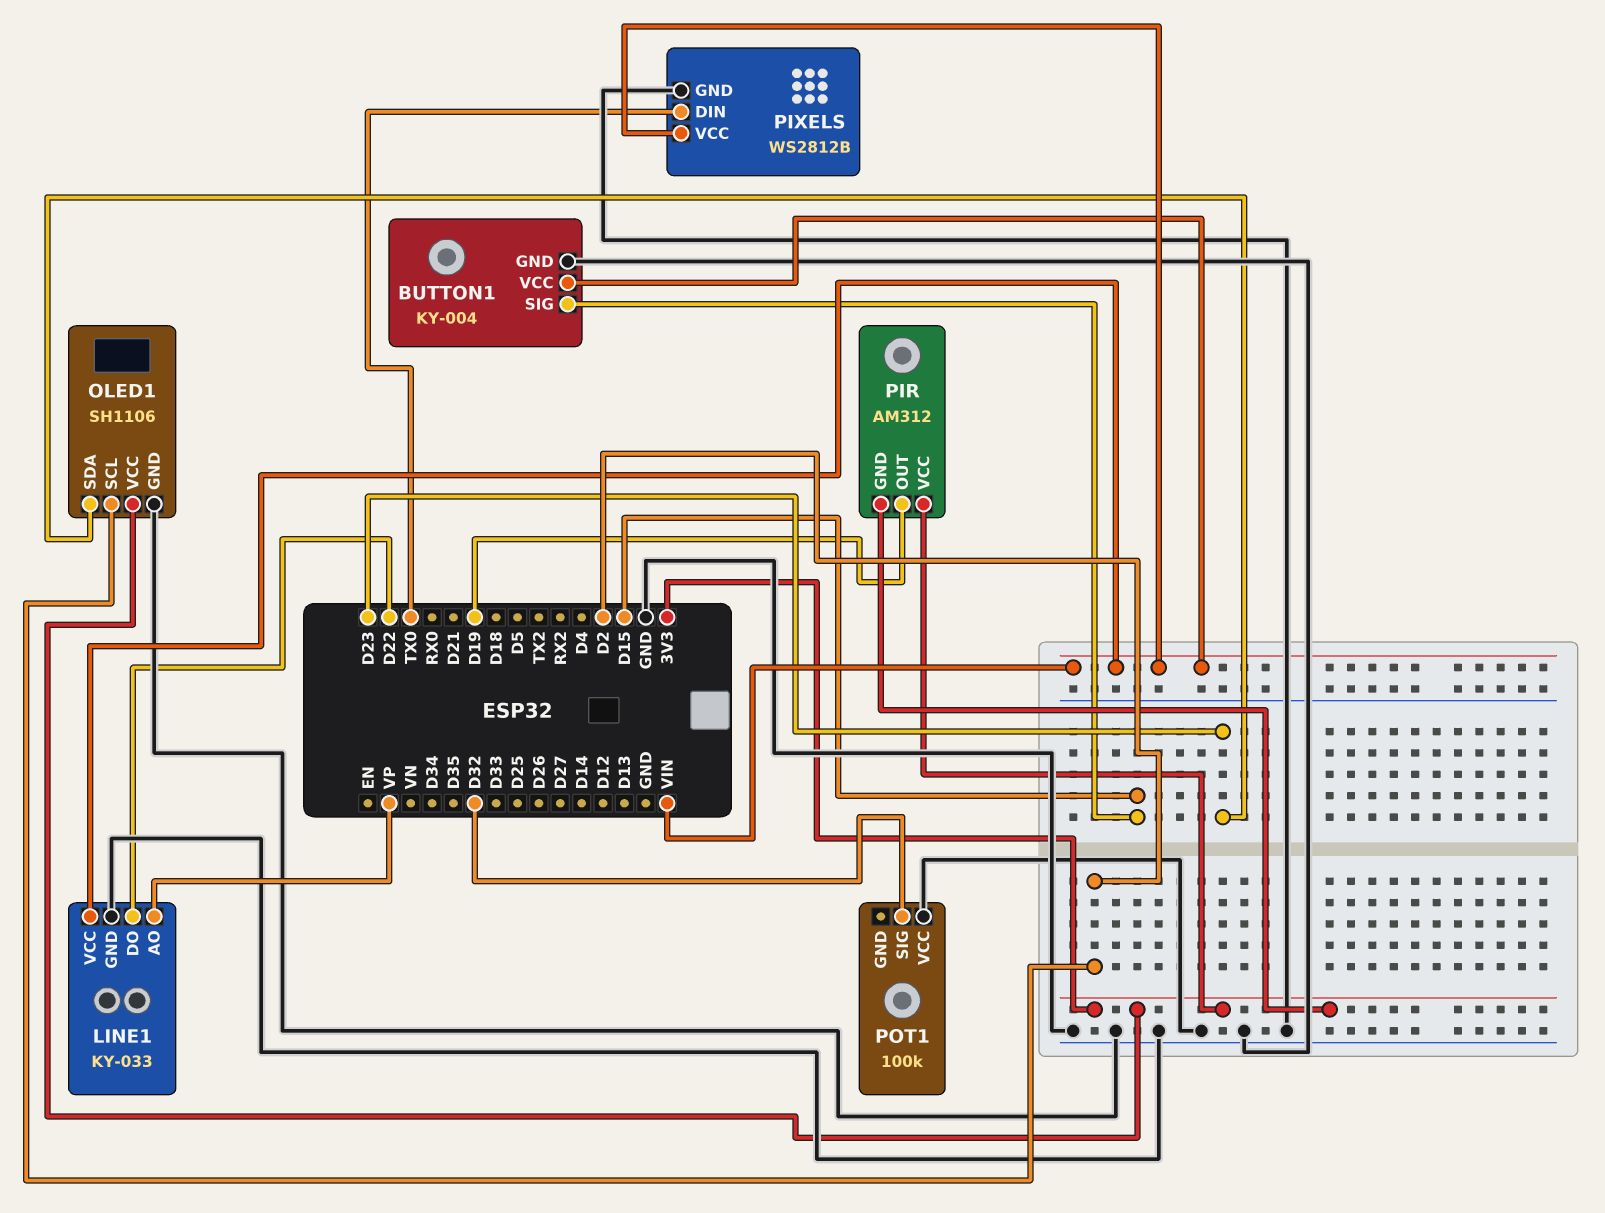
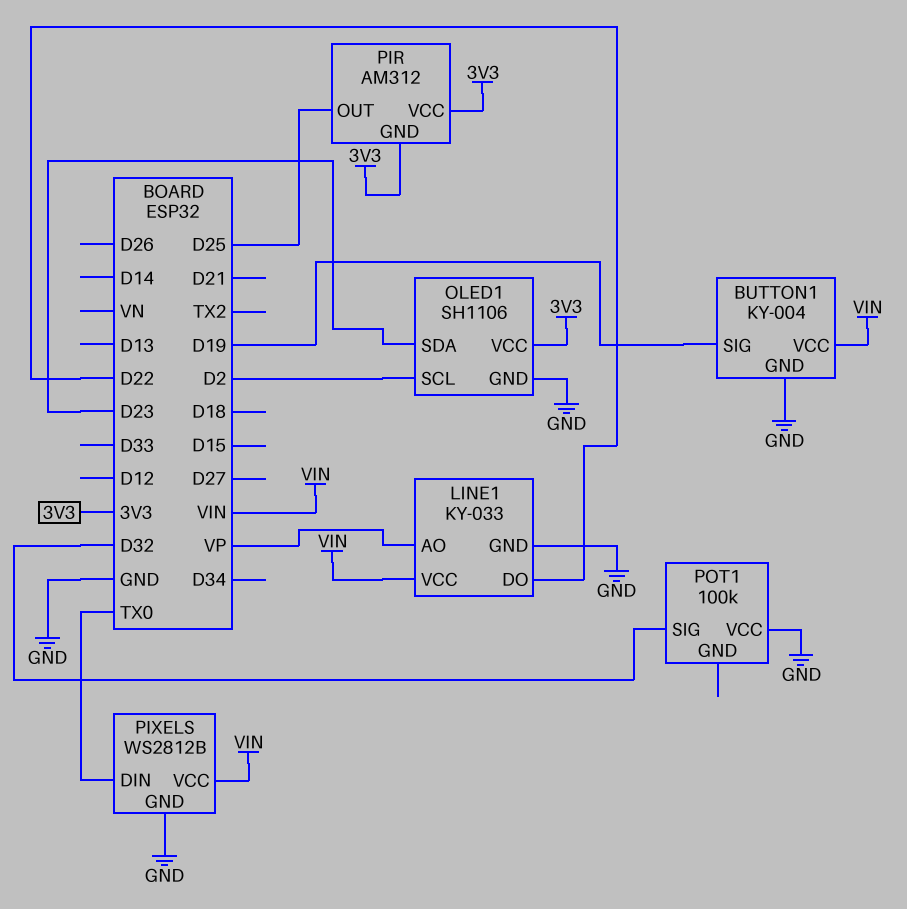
BUTTON1 pin SIG: D15 -> D19
PIR pin OUT: D19 -> D25

